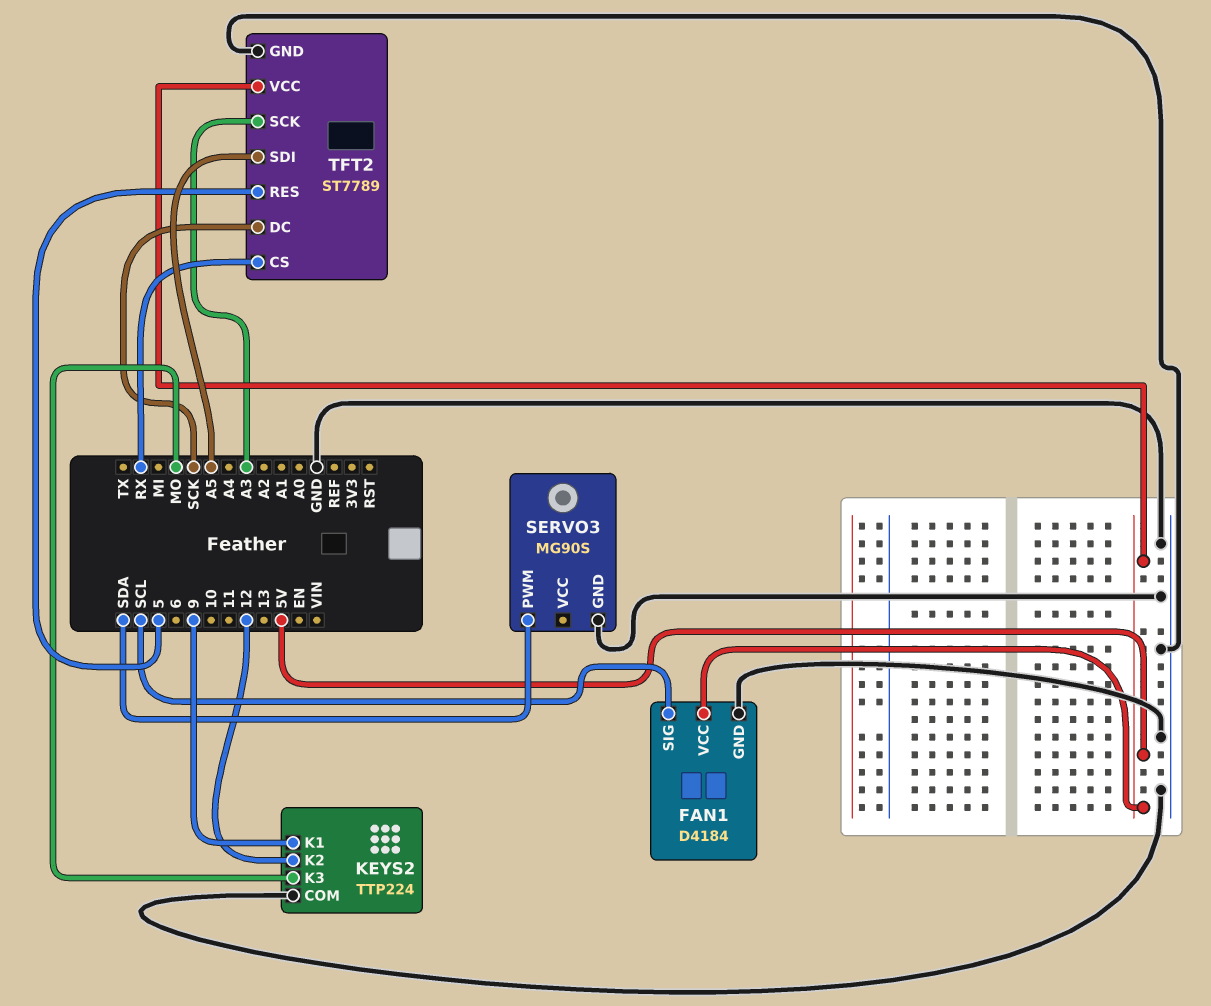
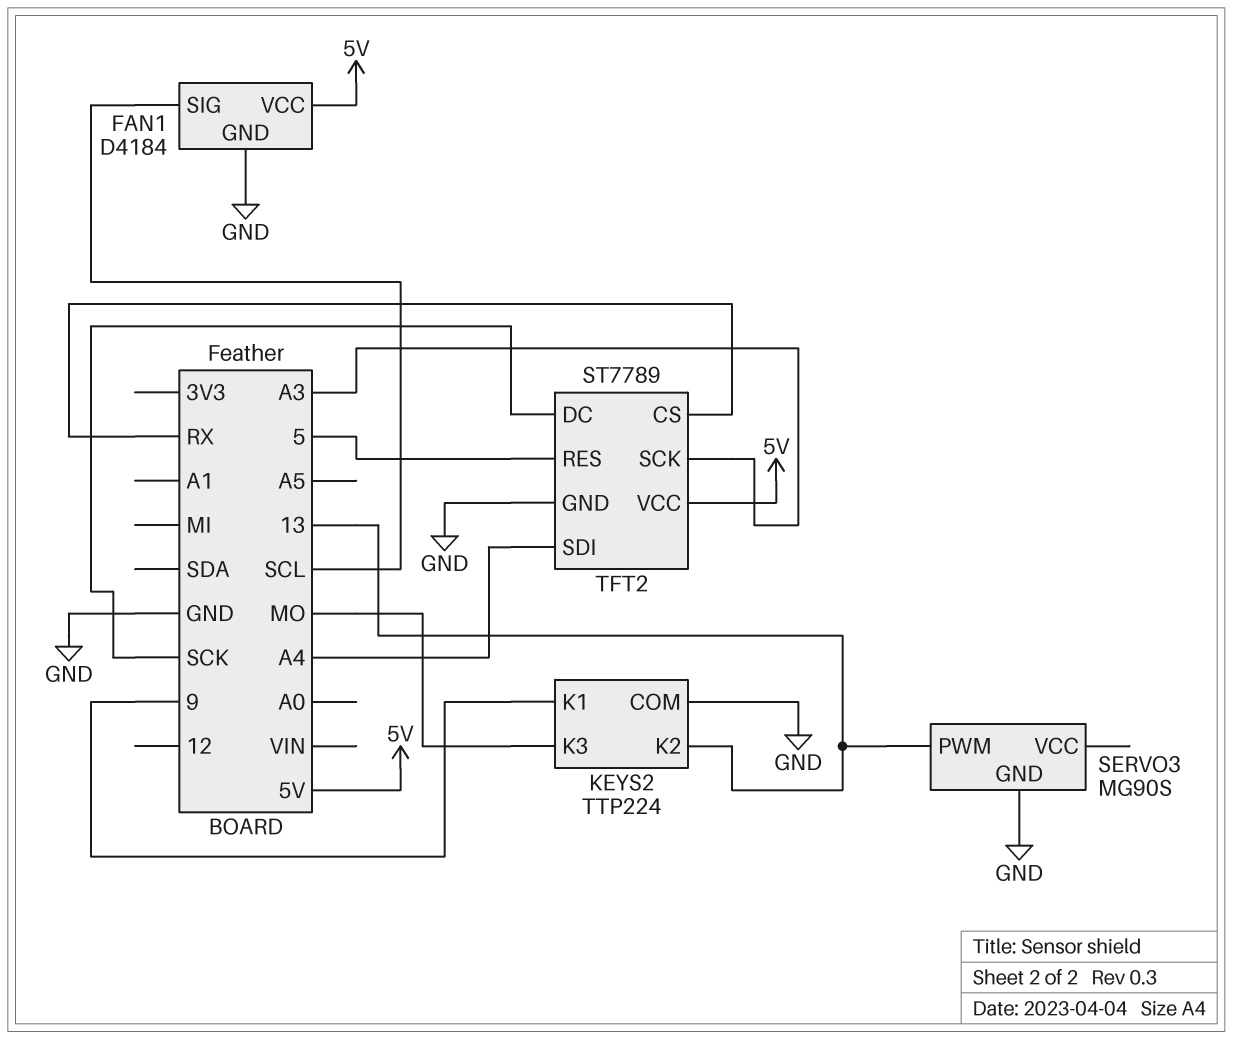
KEYS2 pin K2: 12 -> 13
SERVO3 pin PWM: SDA -> 13
TFT2 pin SDI: A5 -> A4

